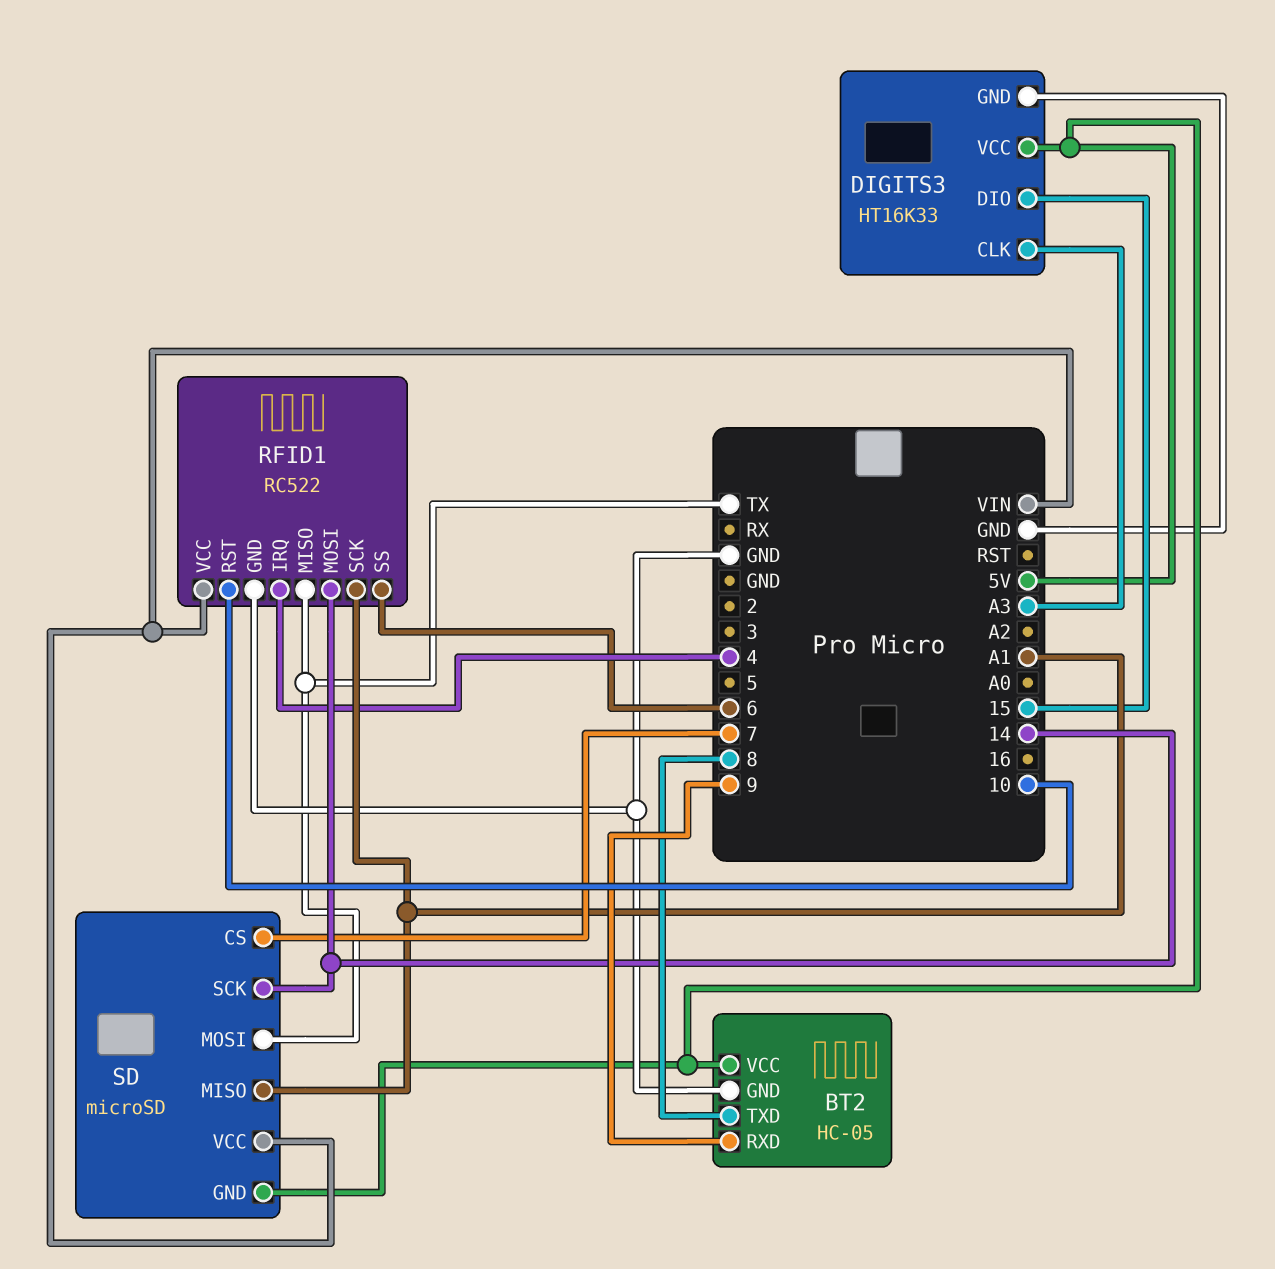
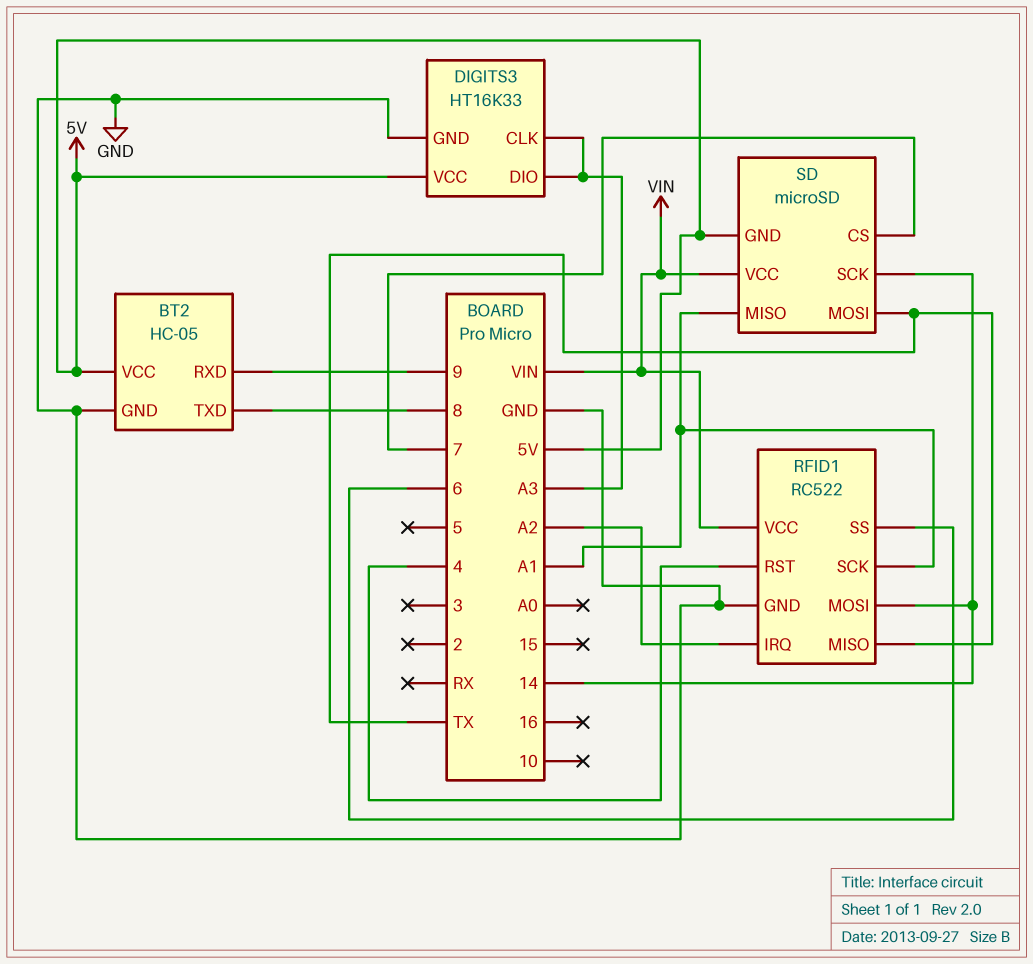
DIGITS3 pin DIO: 15 -> A3
RFID1 pin IRQ: 4 -> A2
RFID1 pin RST: 10 -> 4

